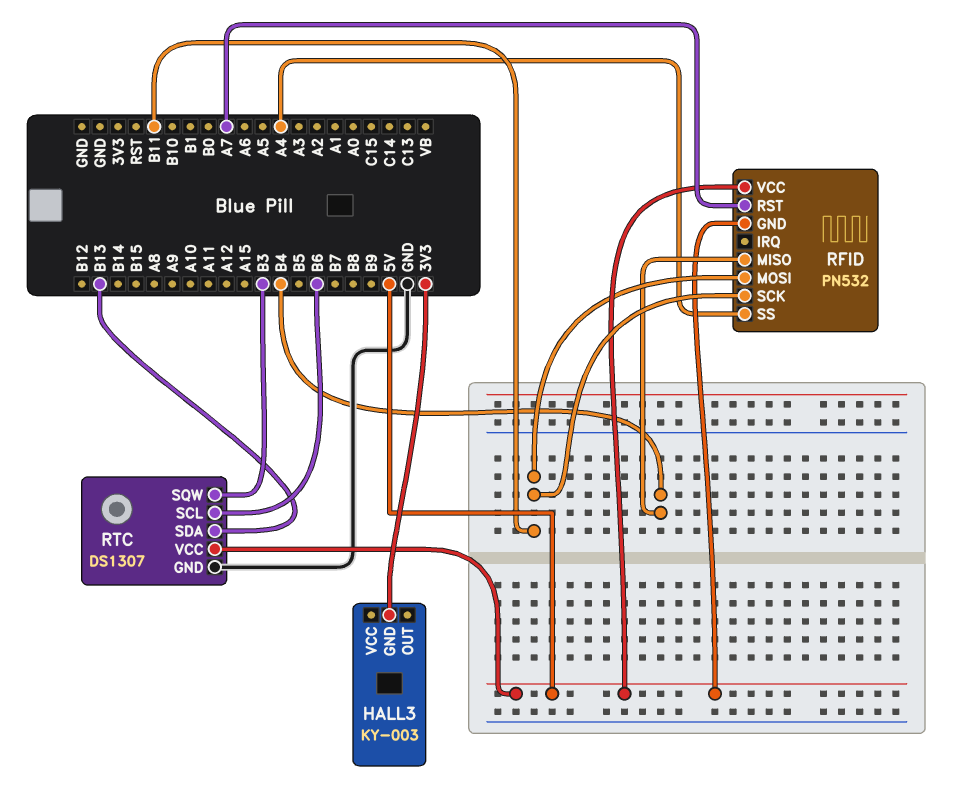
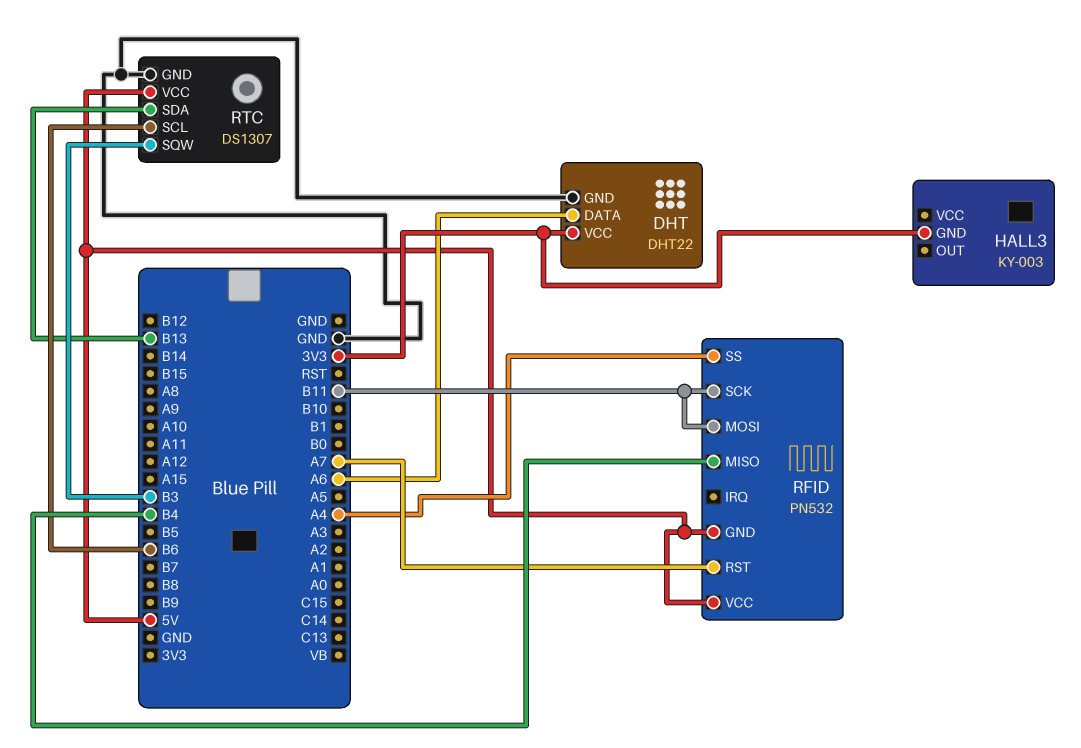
DHT: none -> DHT22
DHT pin DATA: none -> A6
DHT pin GND: none -> GND
DHT pin VCC: none -> 3V3

